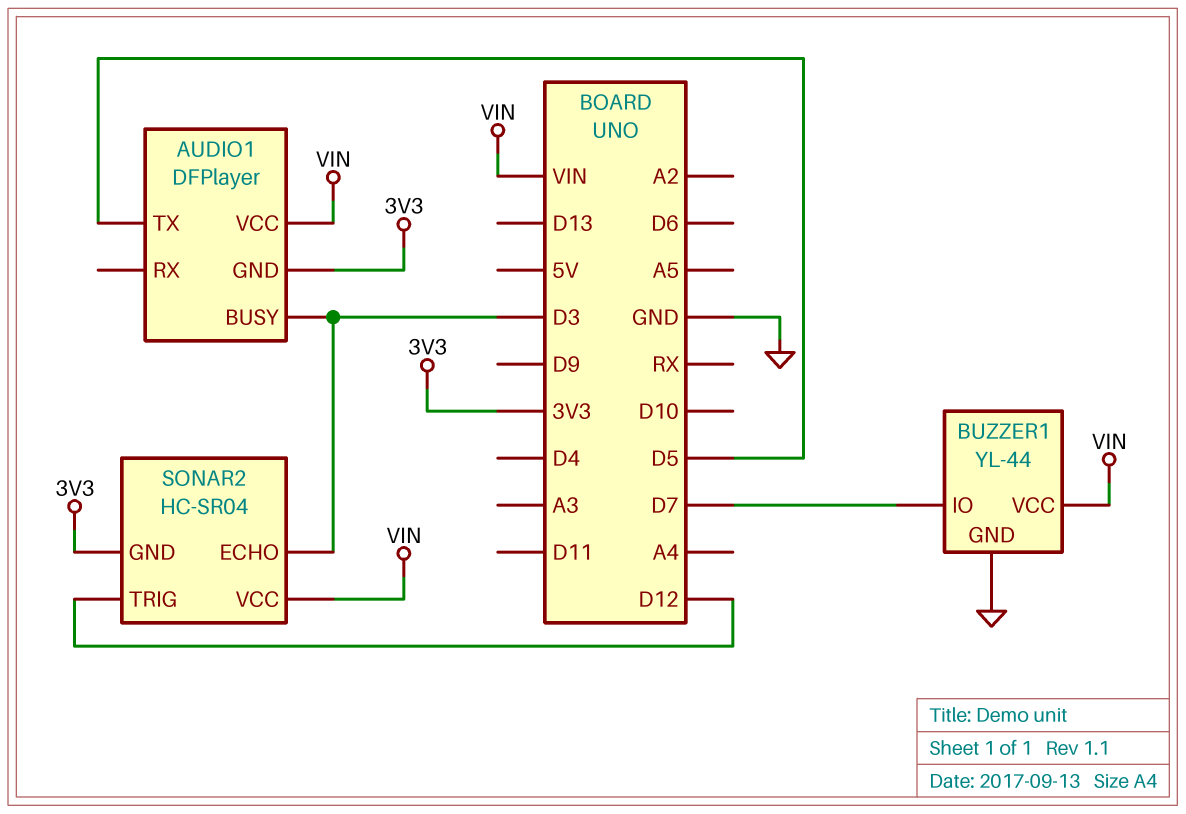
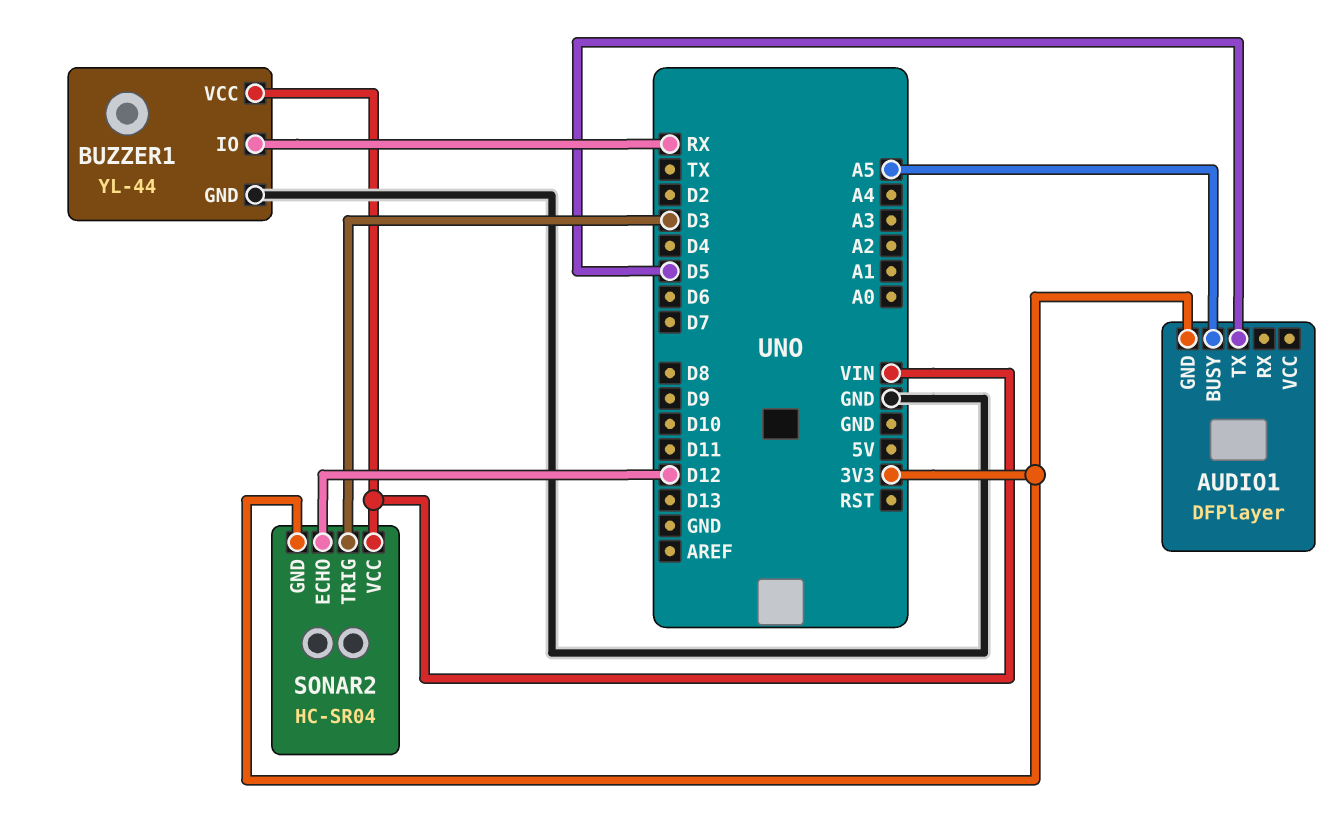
AUDIO1 pin BUSY: D3 -> A5
AUDIO1 pin VCC: VIN -> none
BUZZER1 pin IO: D7 -> RX
SONAR2 pin ECHO: D3 -> D12
SONAR2 pin TRIG: D12 -> D3

